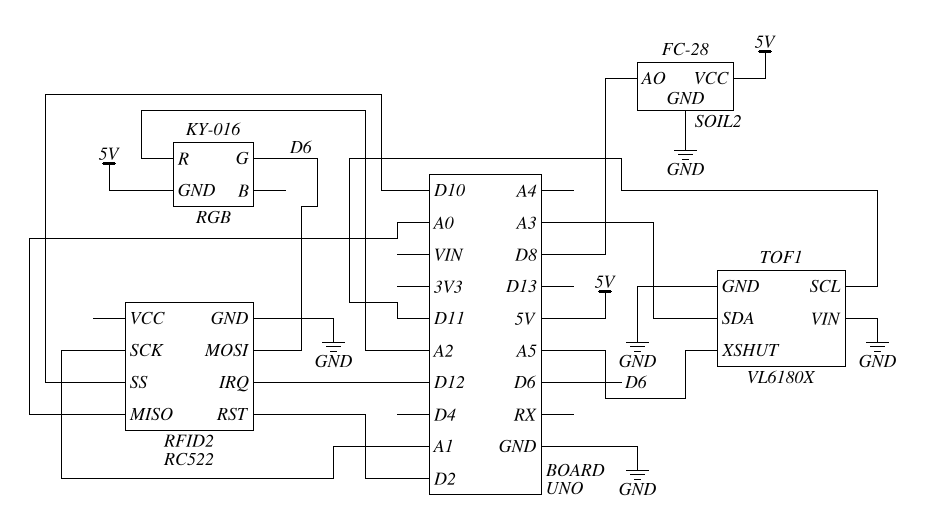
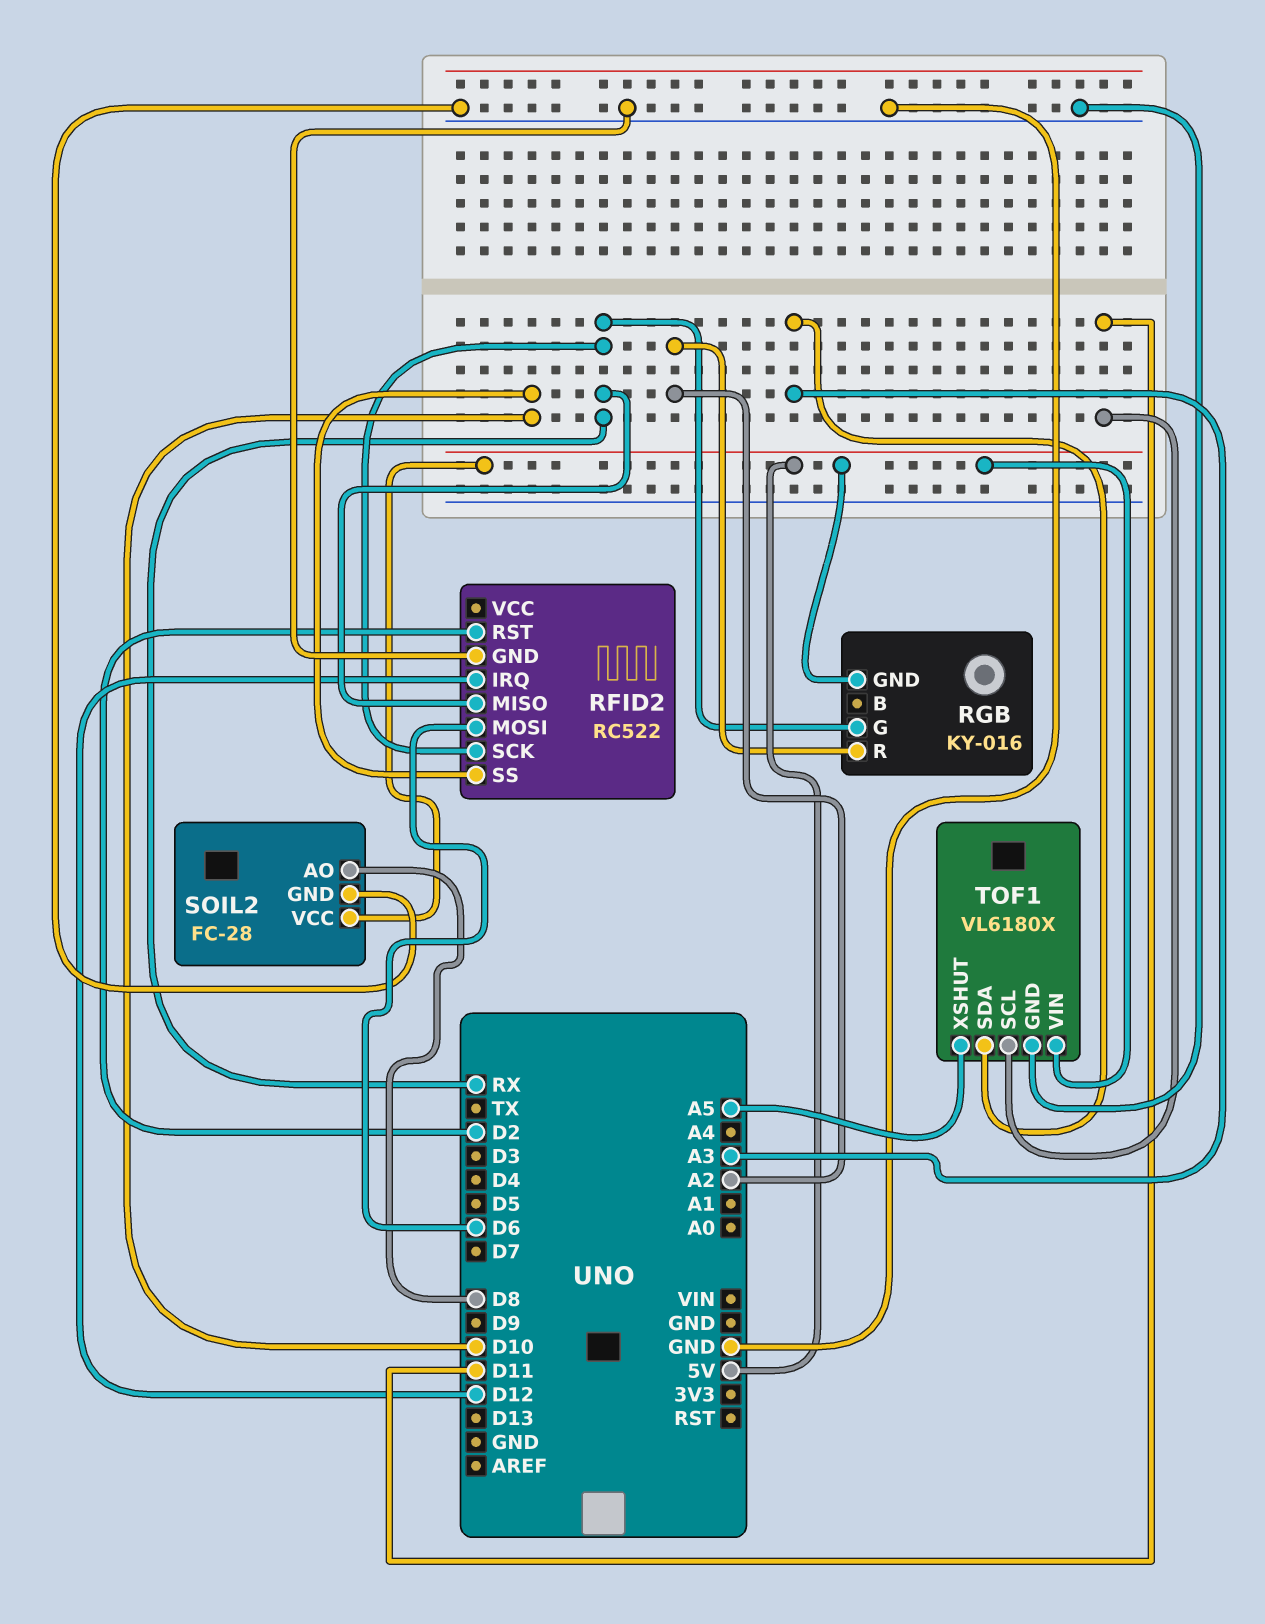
RFID2 pin MISO: A0 -> RX
RFID2 pin SCK: A1 -> RX
RGB pin G: D6 -> RX
TOF1 pin VIN: GND -> 5V

